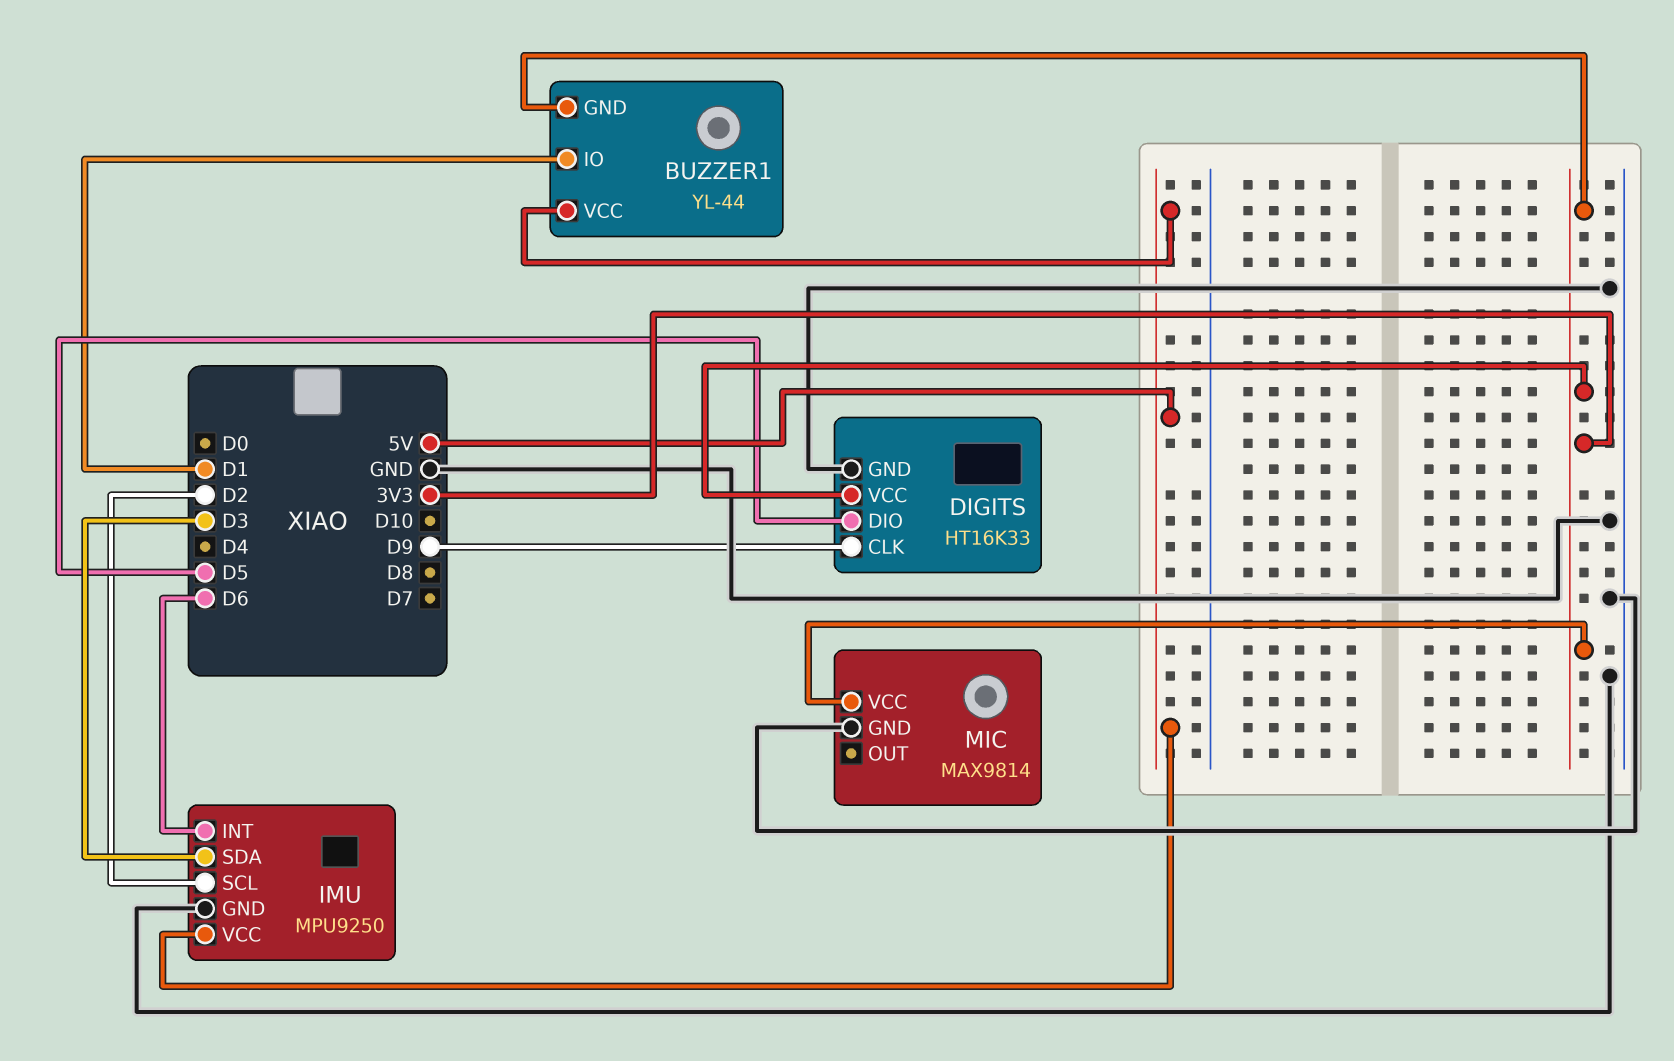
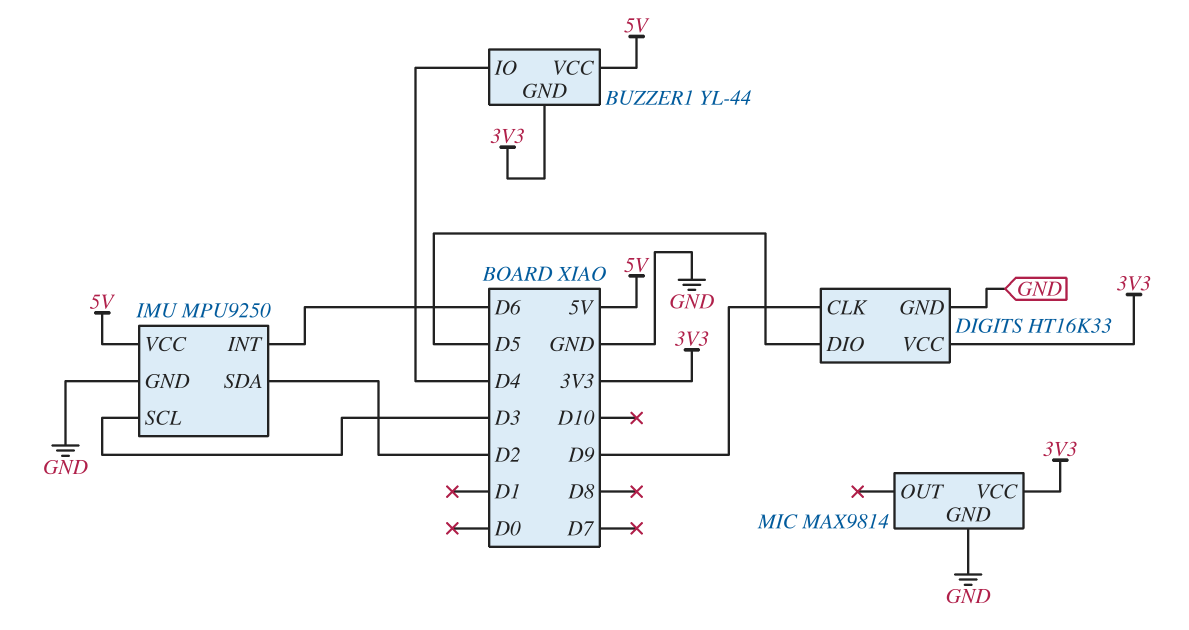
BUZZER1 pin IO: D1 -> D4
IMU pin SCL: D2 -> D3
IMU pin SDA: D3 -> D2

